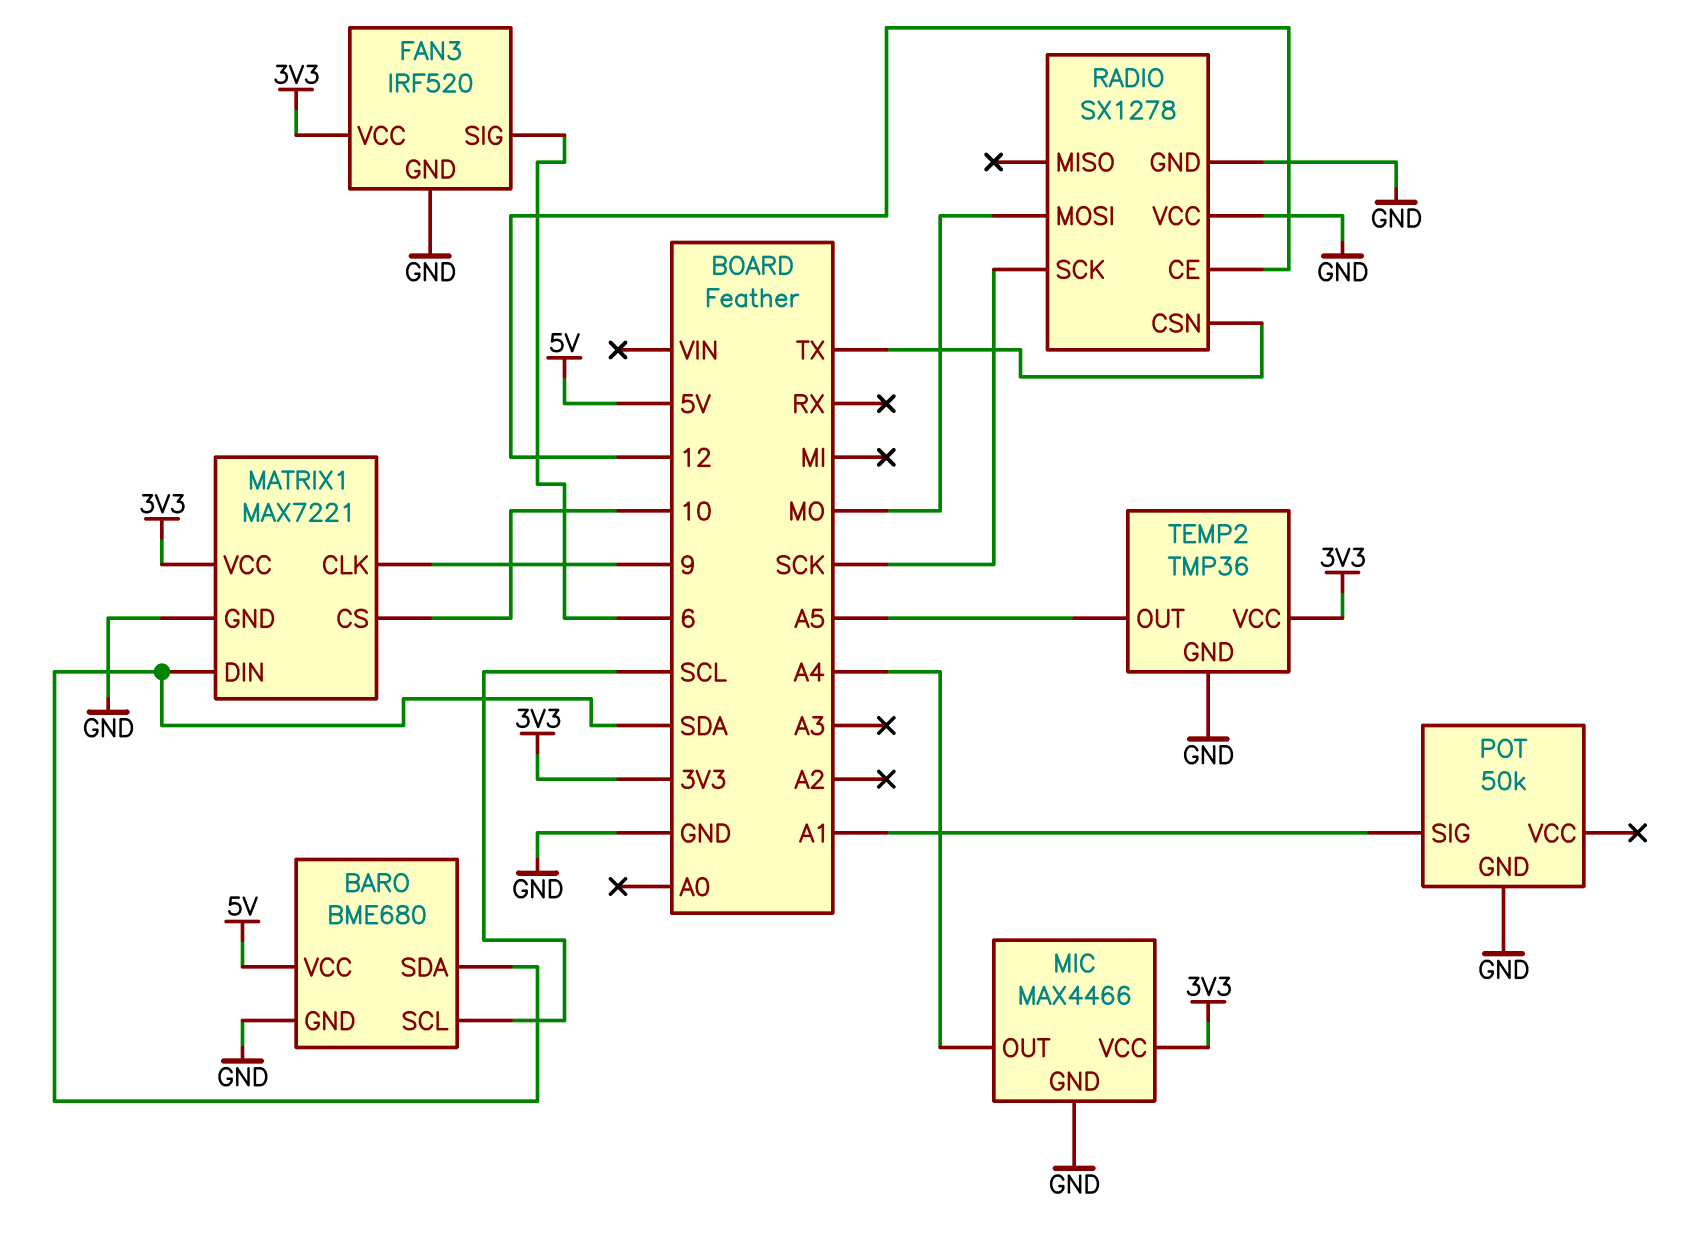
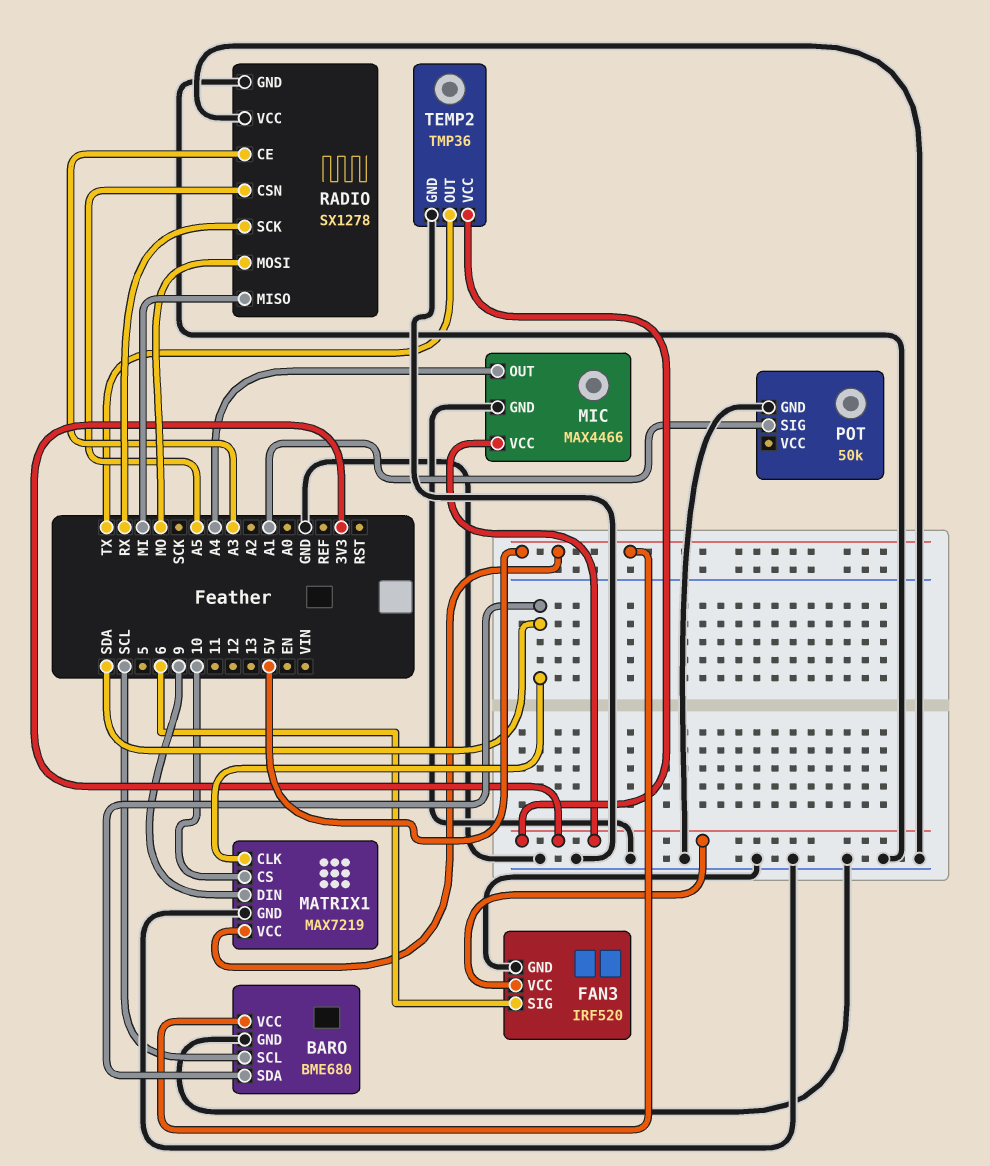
MATRIX1: MAX7221 -> MAX7219
MATRIX1 pin CLK: 9 -> SDA
MATRIX1 pin DIN: SDA -> 9
MATRIX1 pin VCC: 3V3 -> 5V
RADIO pin CE: 12 -> A3
RADIO pin CSN: TX -> A5
RADIO pin MISO: none -> MI
RADIO pin SCK: SCK -> RX
TEMP2 pin OUT: A5 -> TX

